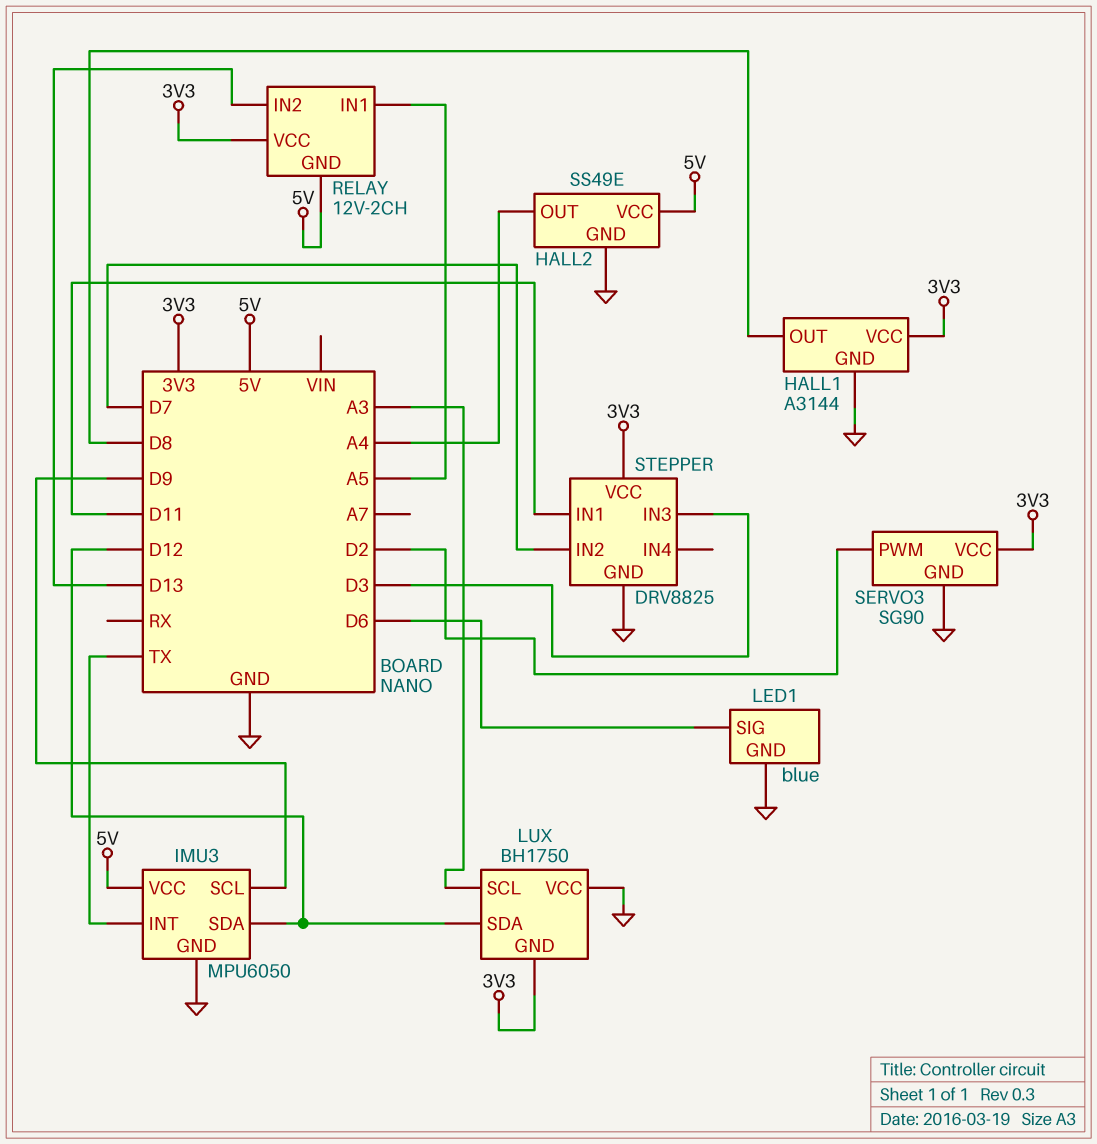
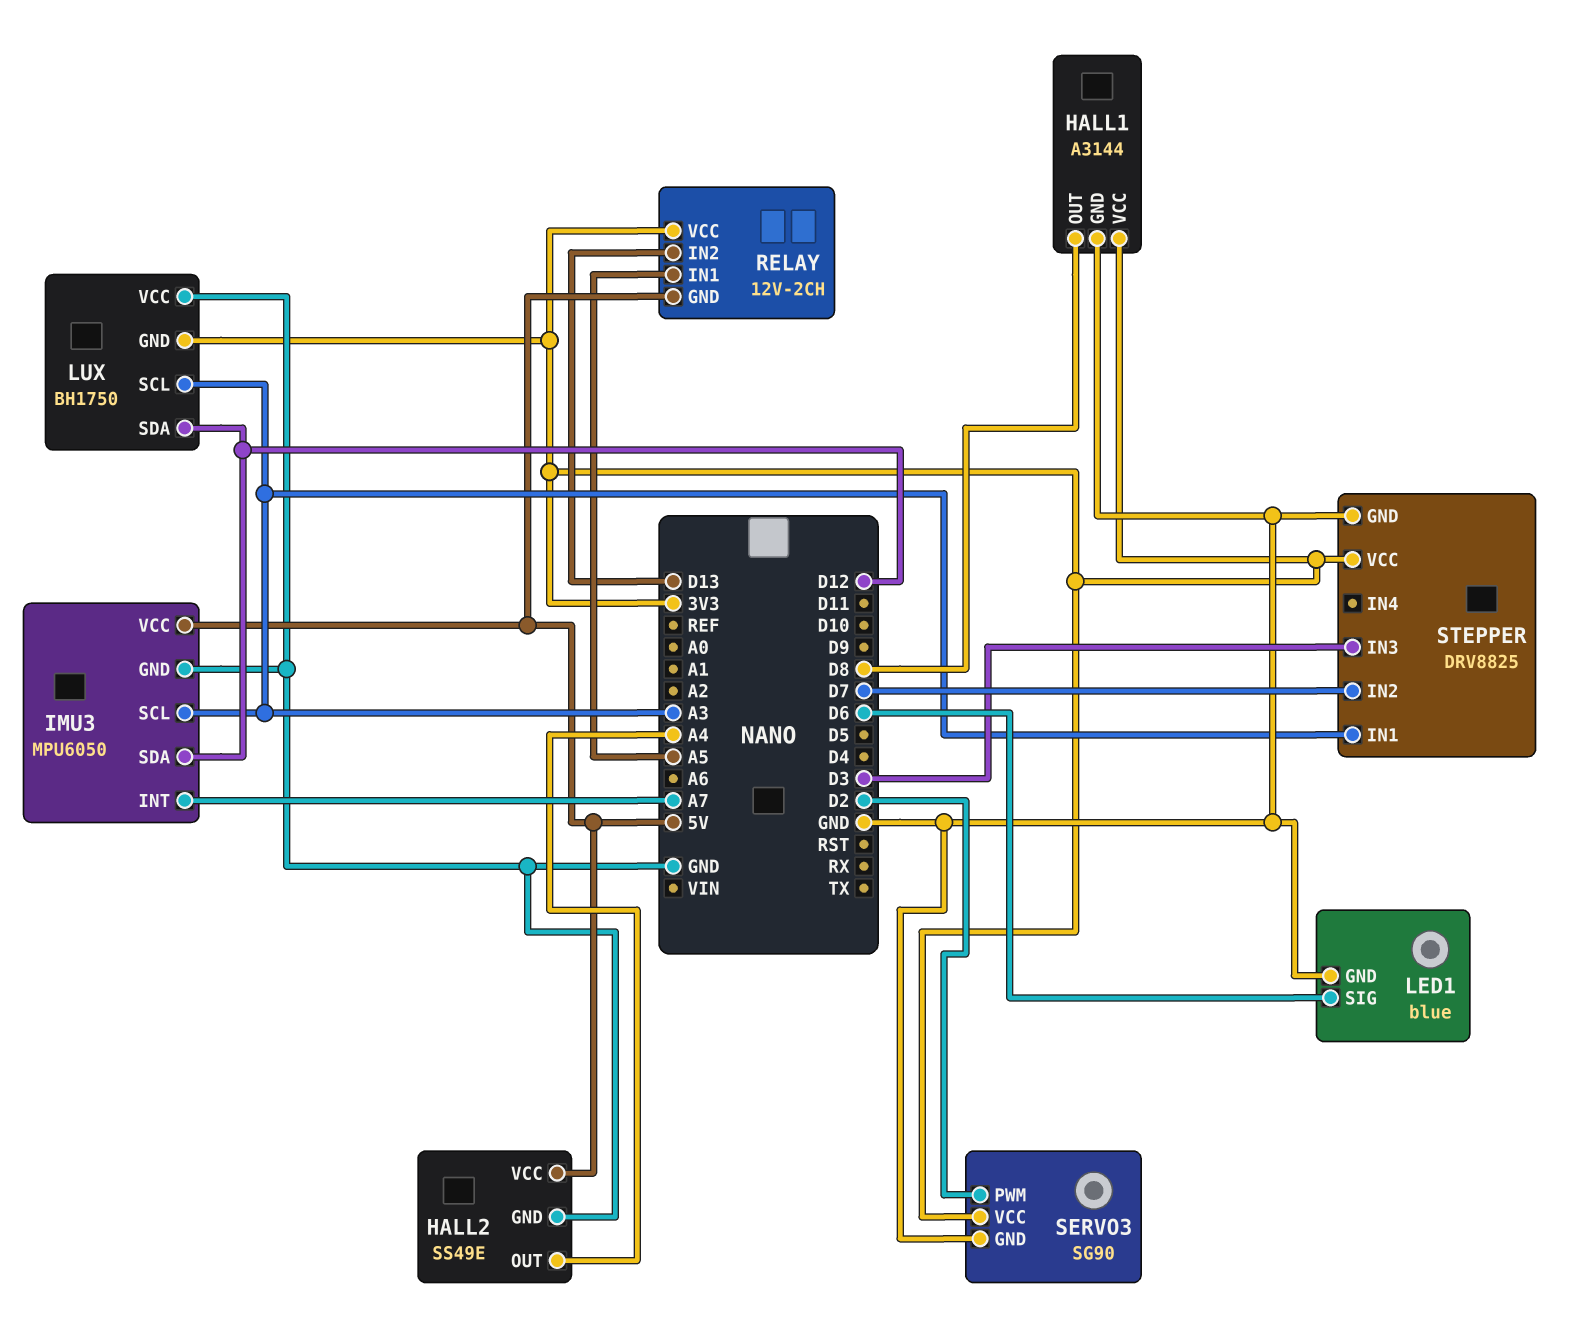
IMU3 pin INT: TX -> A7
IMU3 pin SCL: D9 -> A3
STEPPER pin IN1: D11 -> A3

